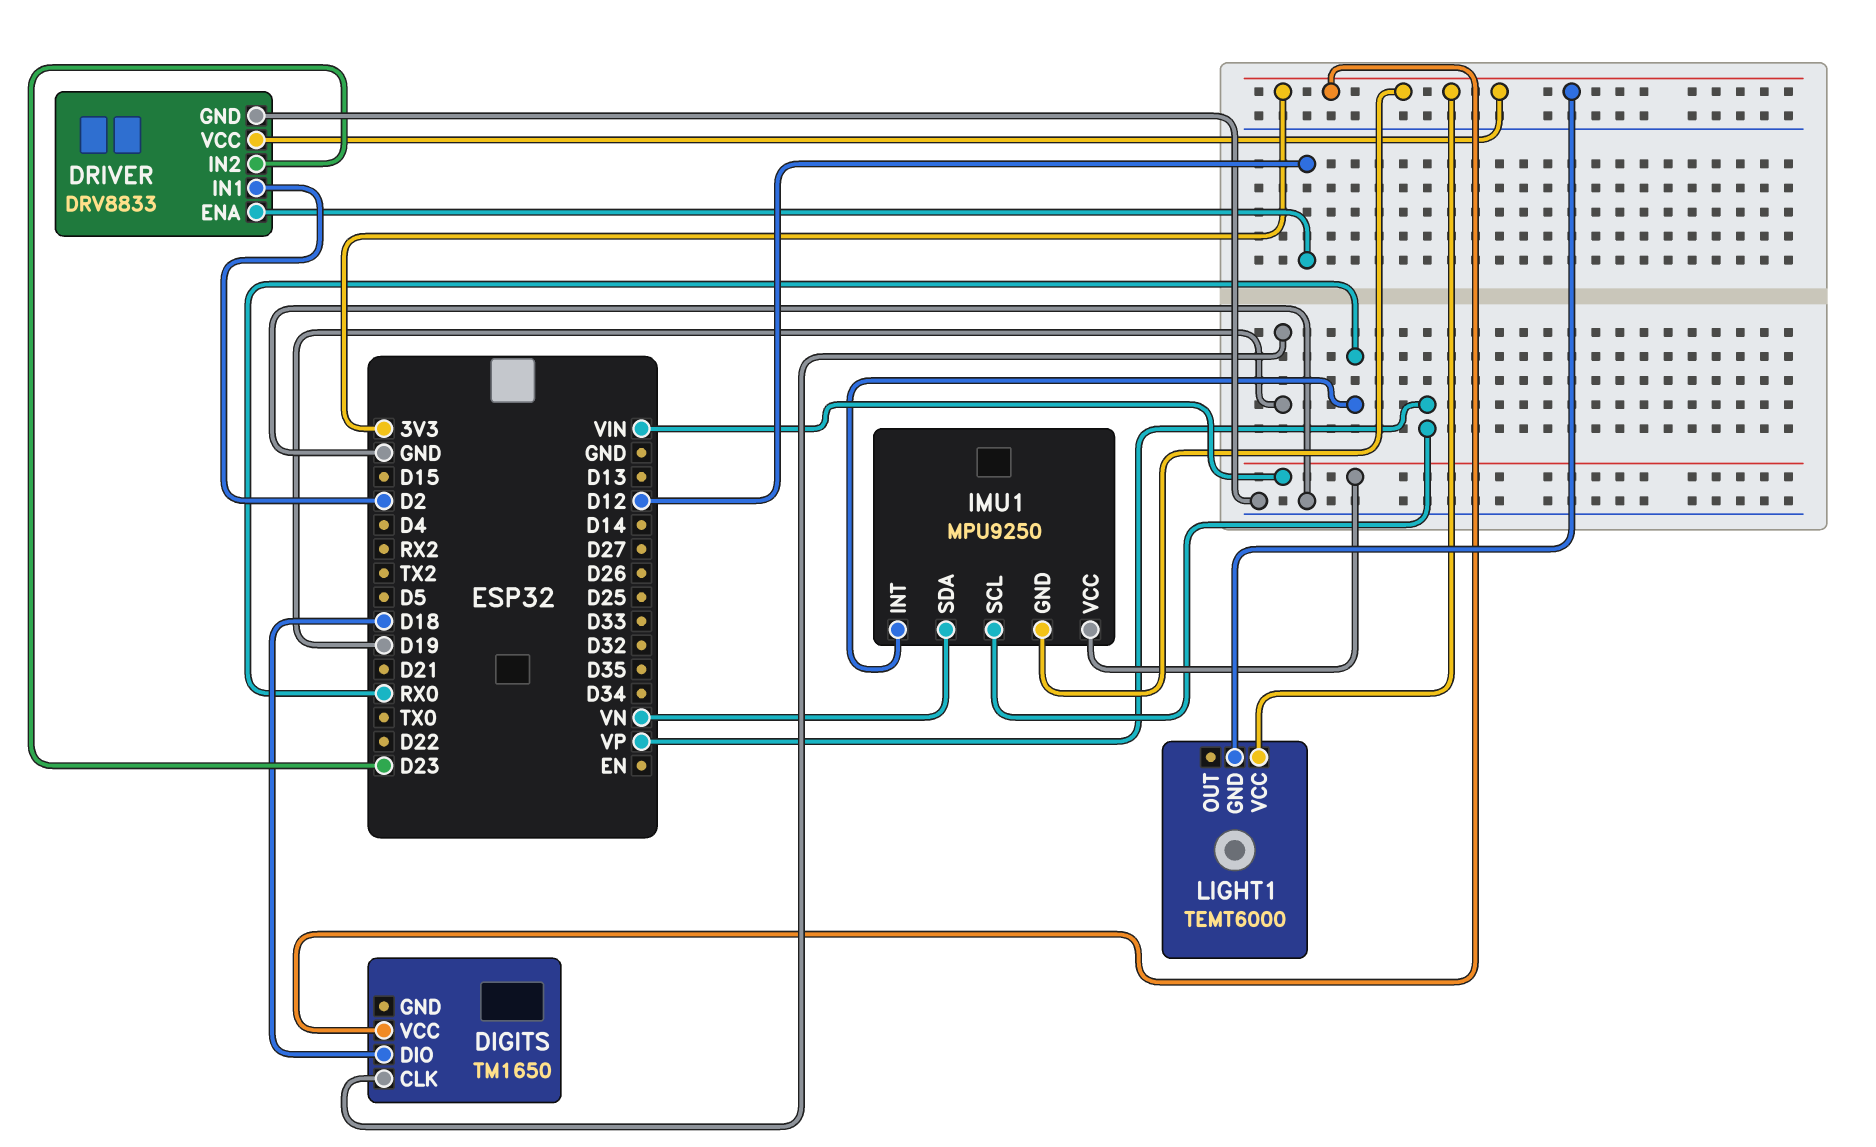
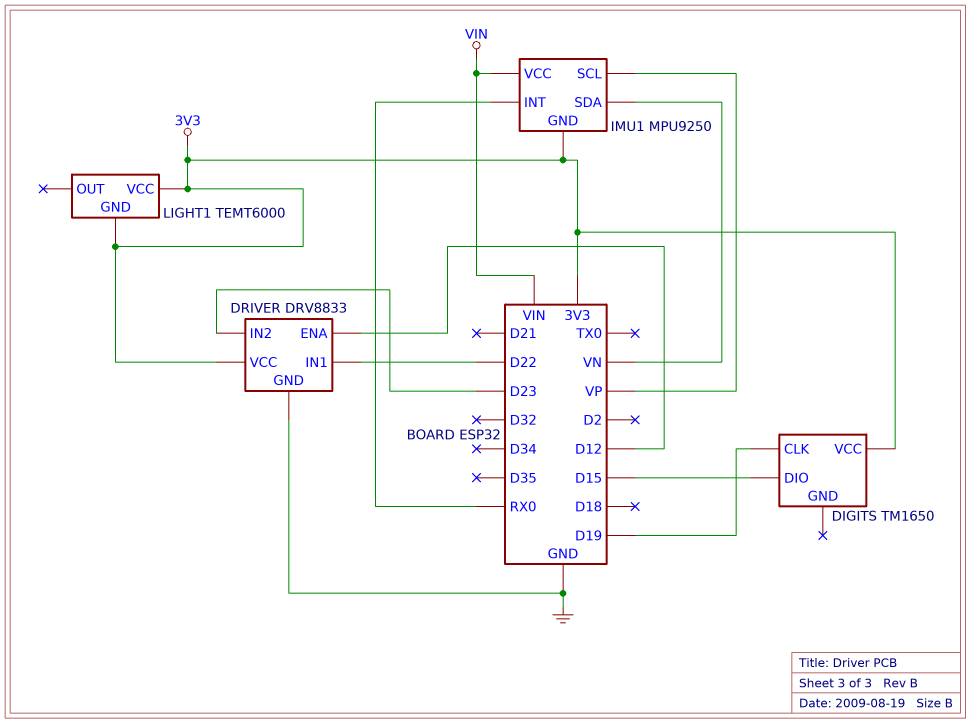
DIGITS pin DIO: D18 -> D15
DRIVER pin IN1: D2 -> D22

